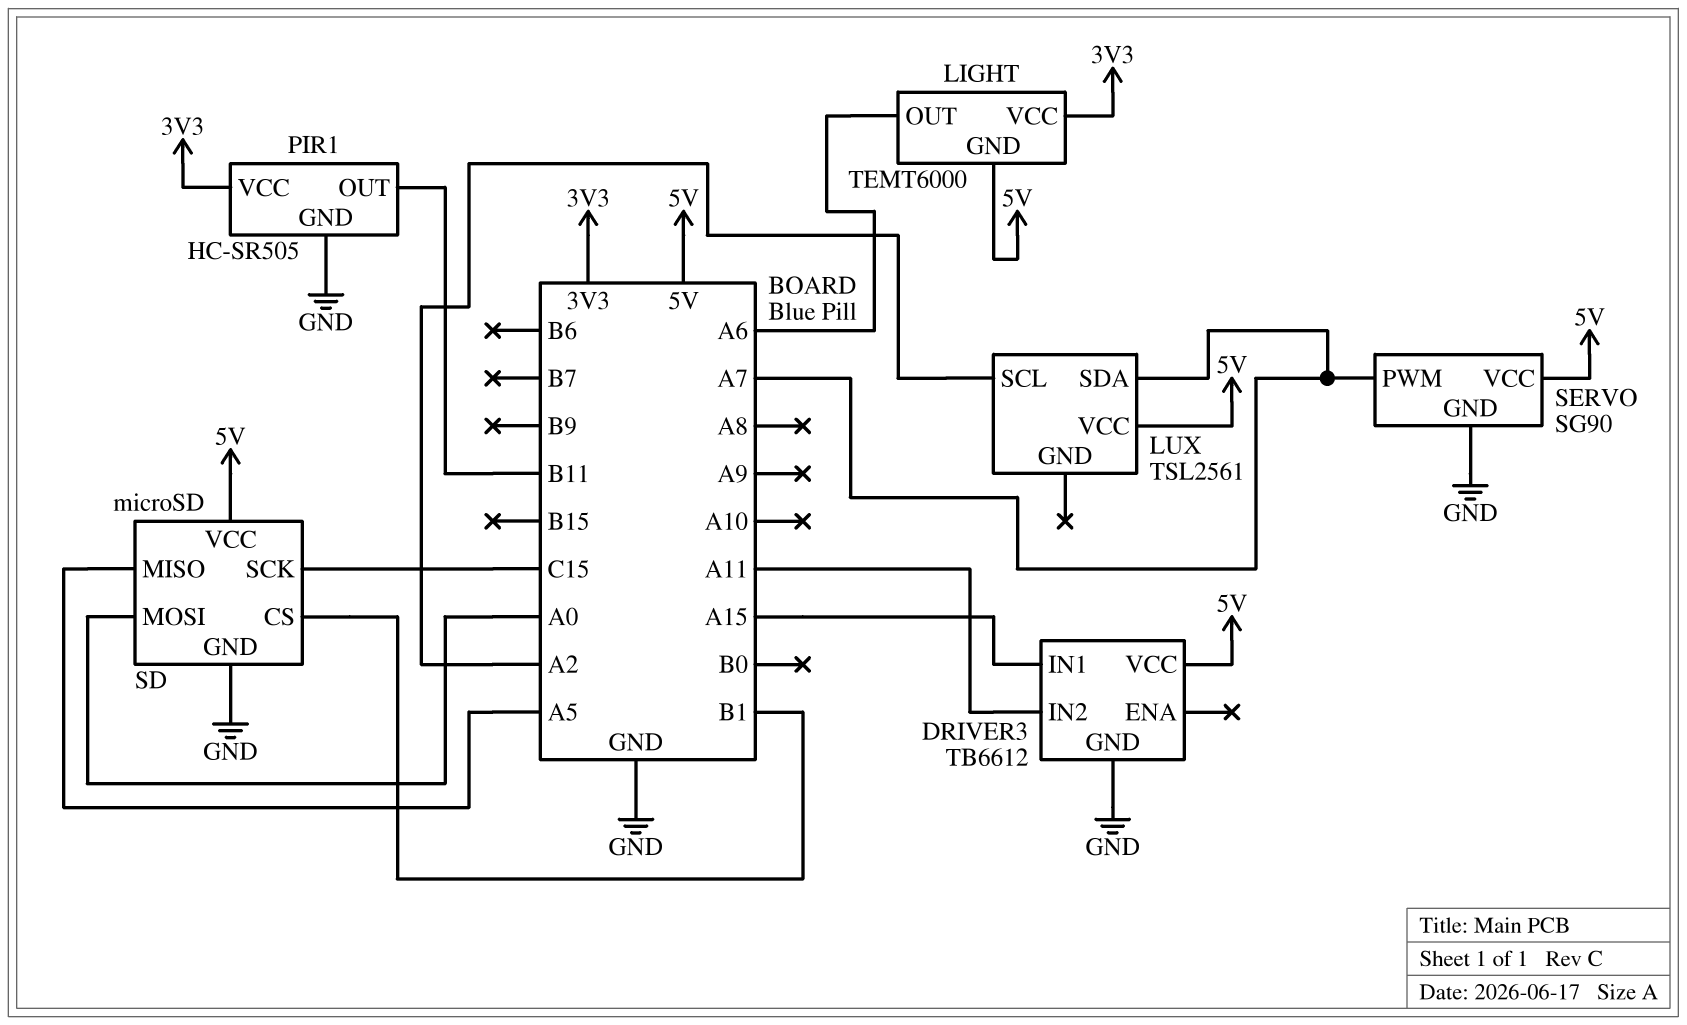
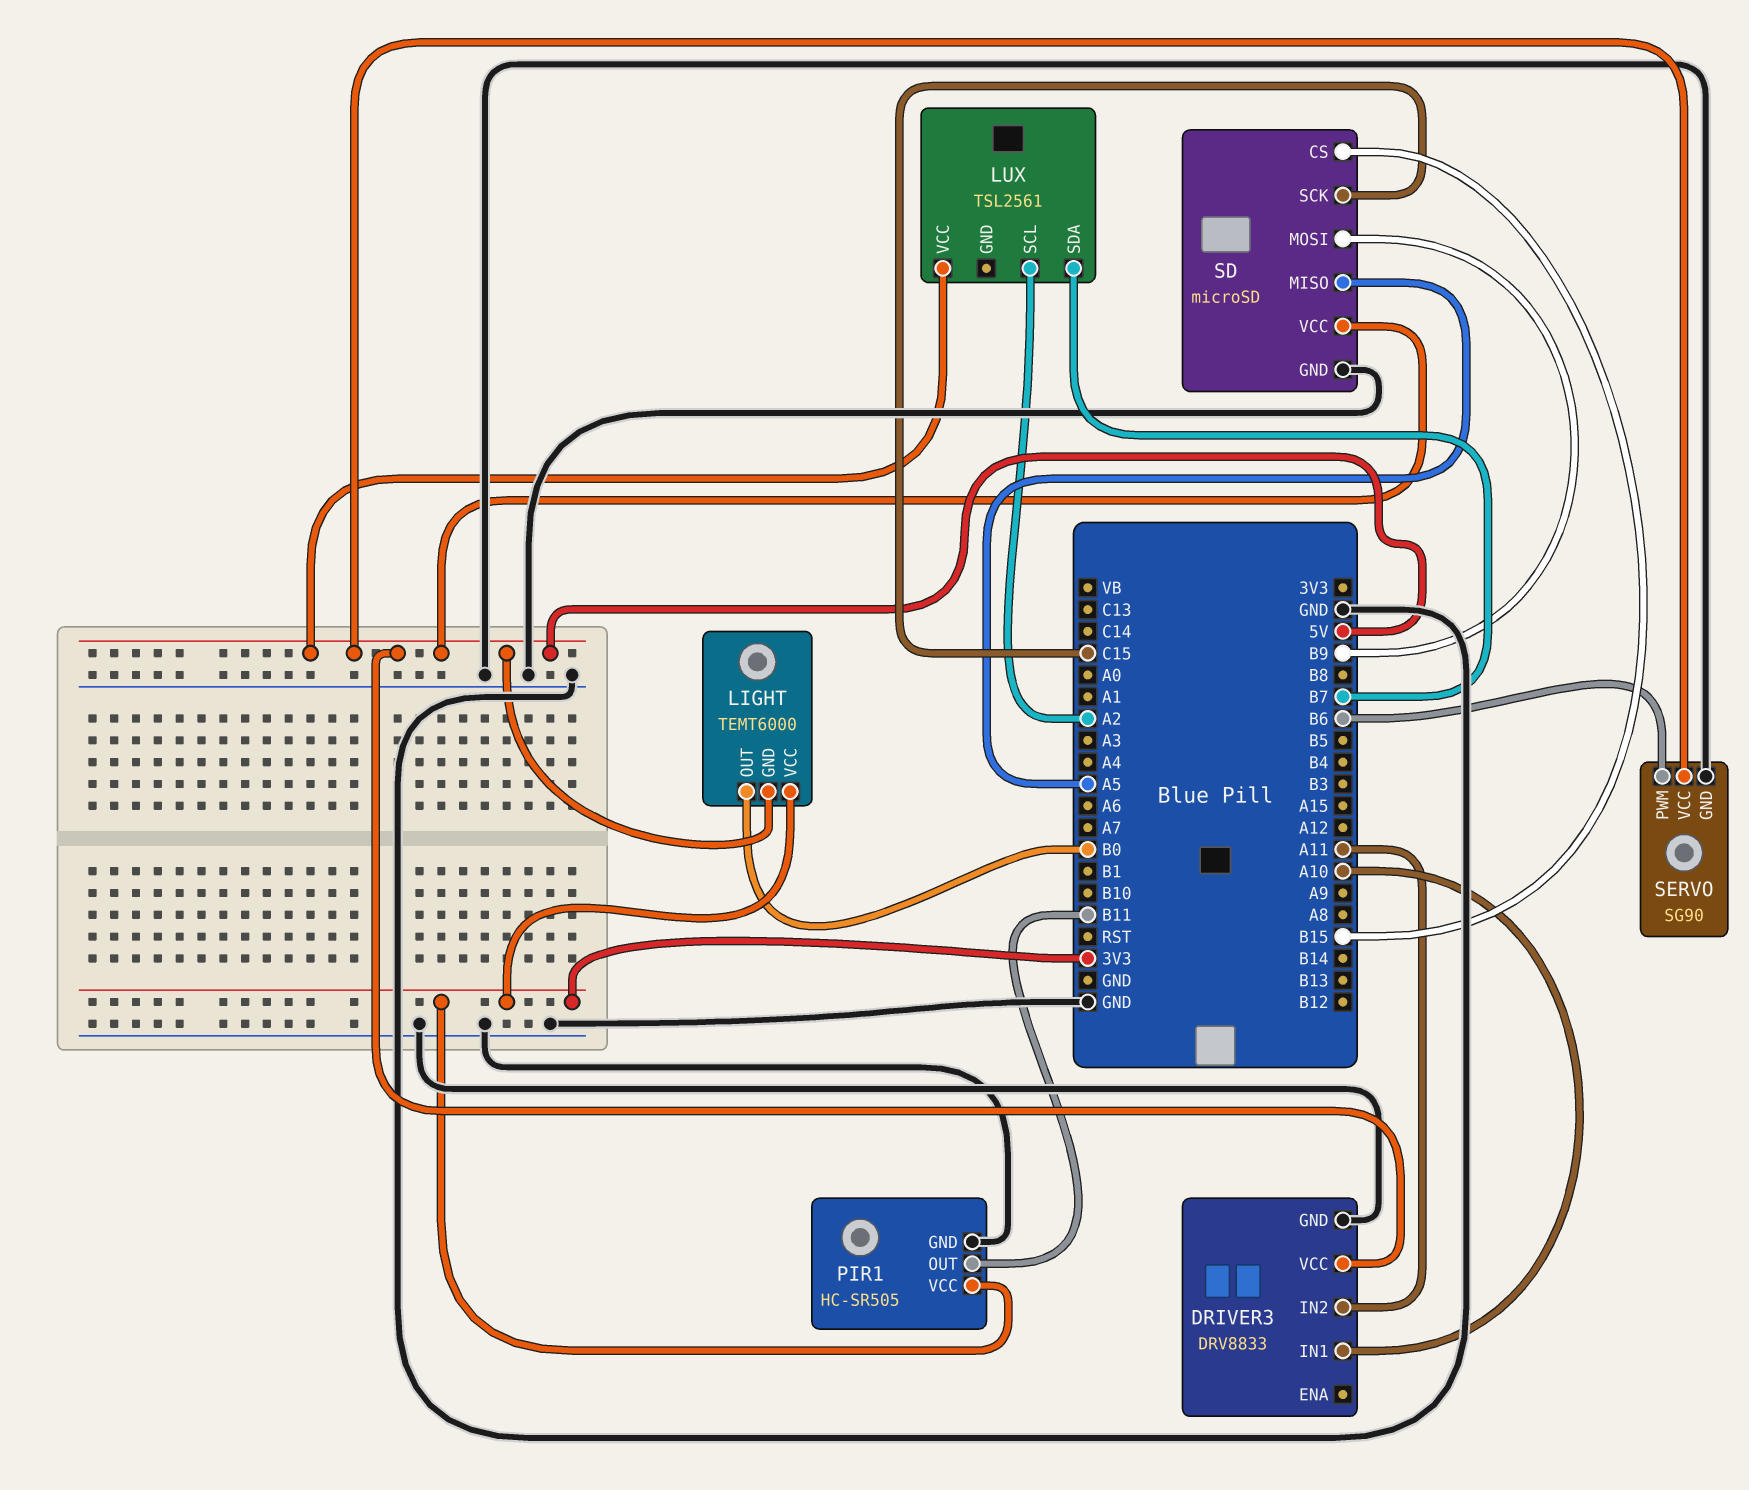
DRIVER3: TB6612 -> DRV8833
DRIVER3 pin IN1: A15 -> A10
LIGHT pin OUT: A6 -> B0
LUX pin SDA: A7 -> B7
SD pin CS: B1 -> B15
SD pin MOSI: A0 -> B9
SERVO pin PWM: A7 -> B6

